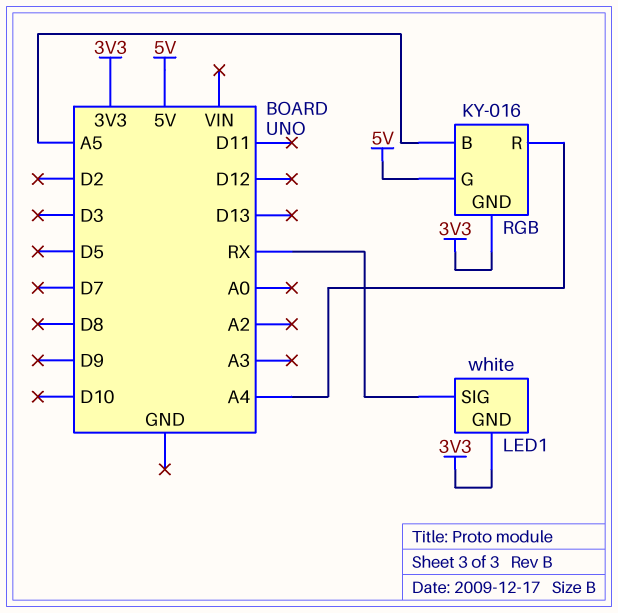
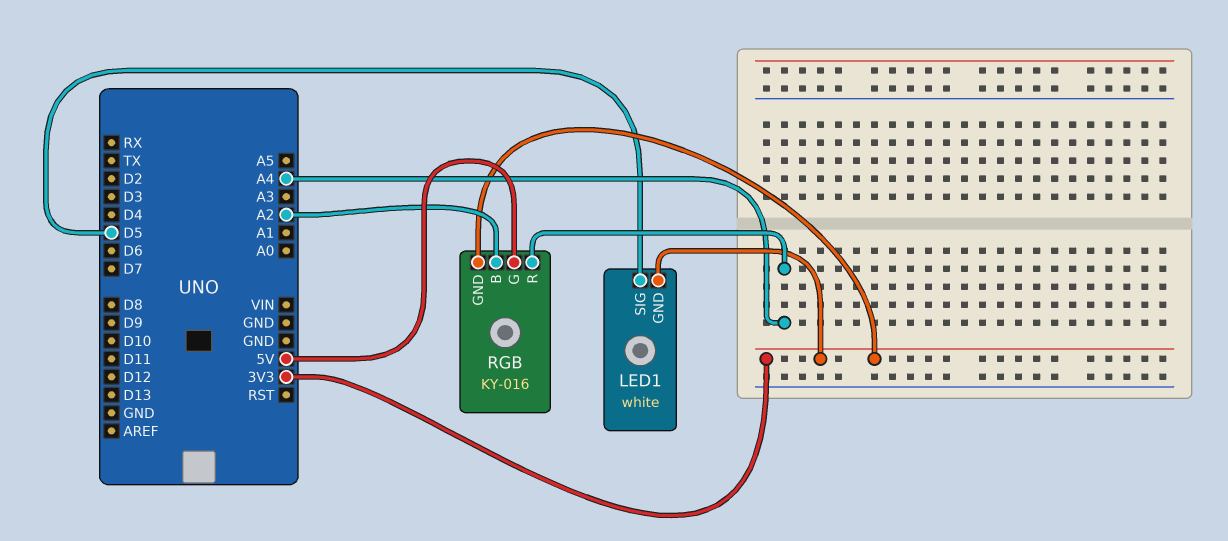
LED1 pin SIG: RX -> D5
RGB pin B: A5 -> A2

